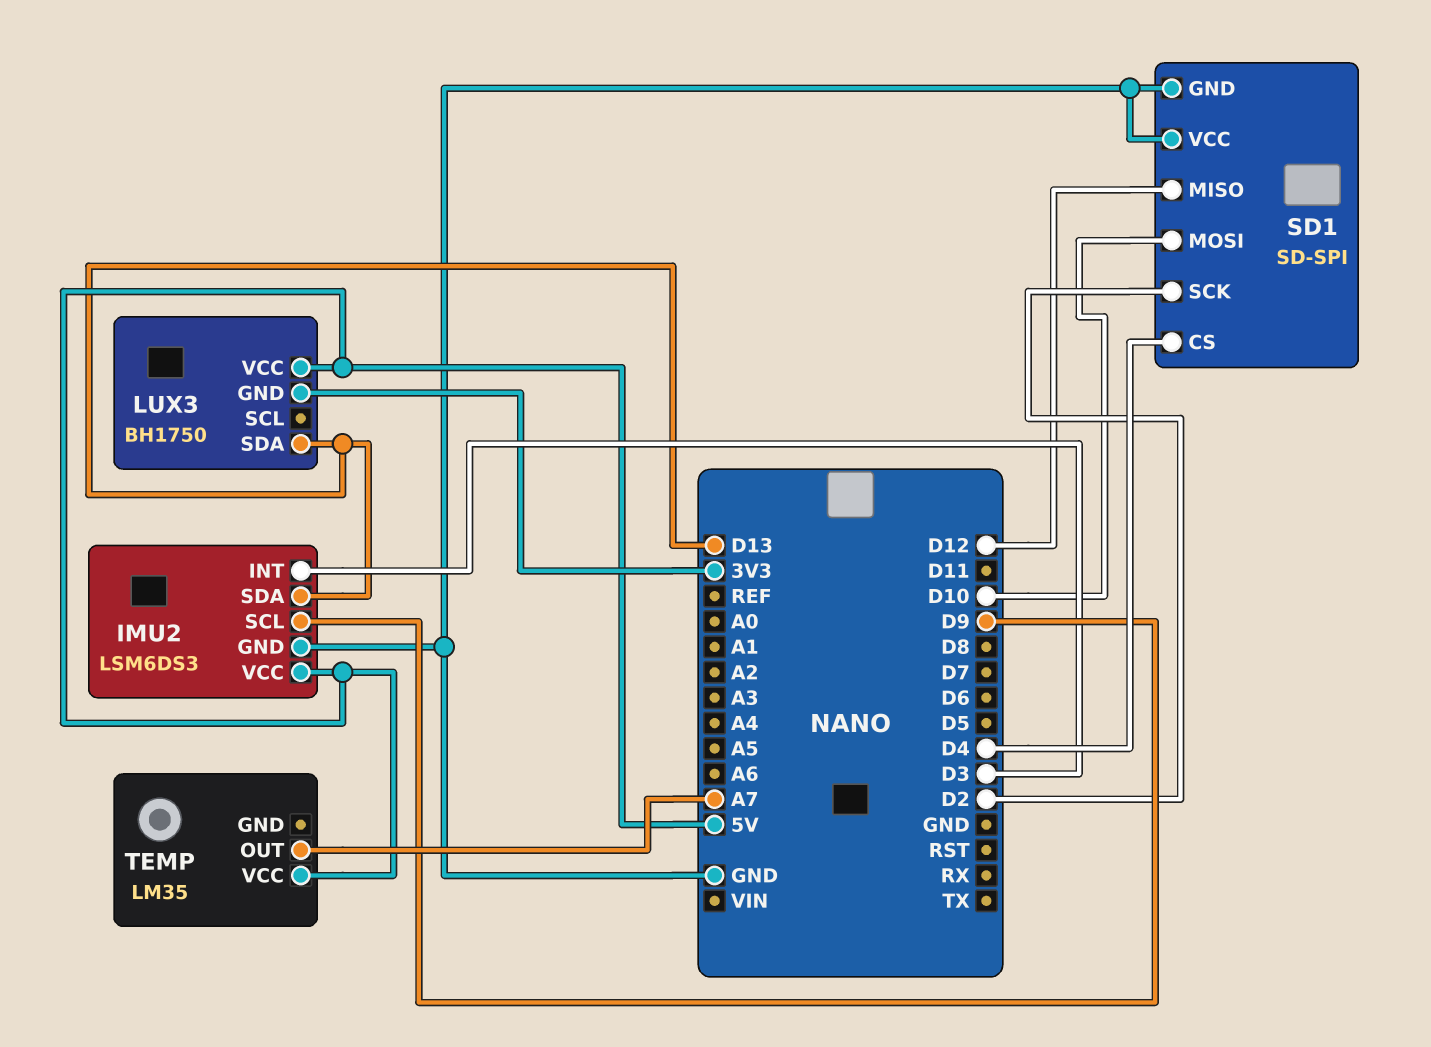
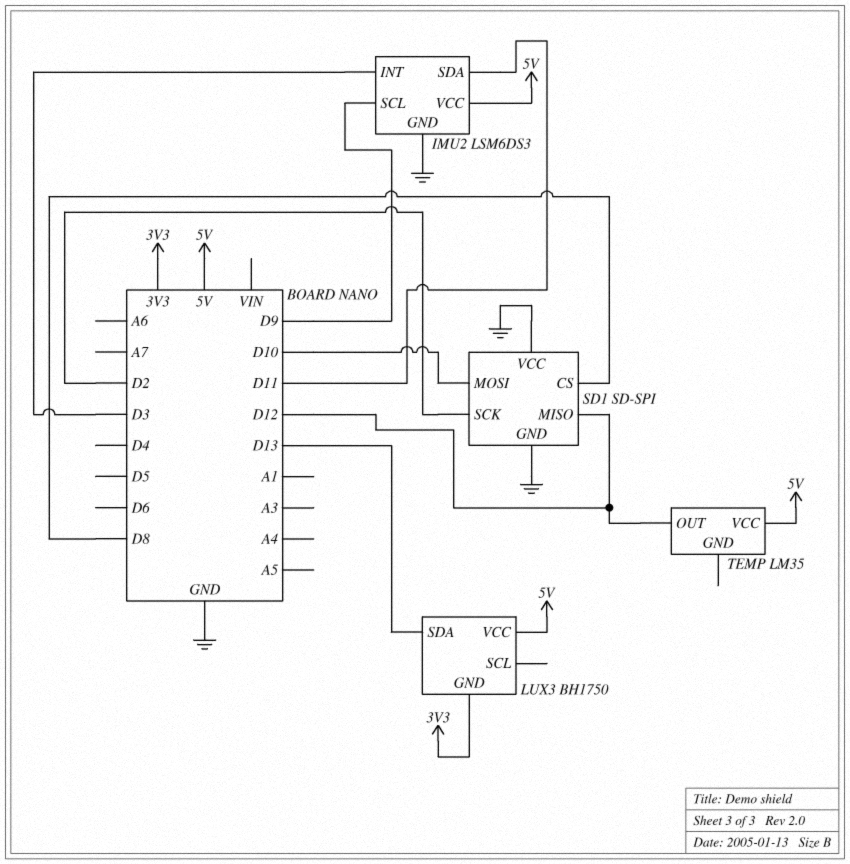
IMU2 pin SDA: D13 -> D11
SD1 pin CS: D4 -> D8
TEMP pin OUT: A7 -> D12

